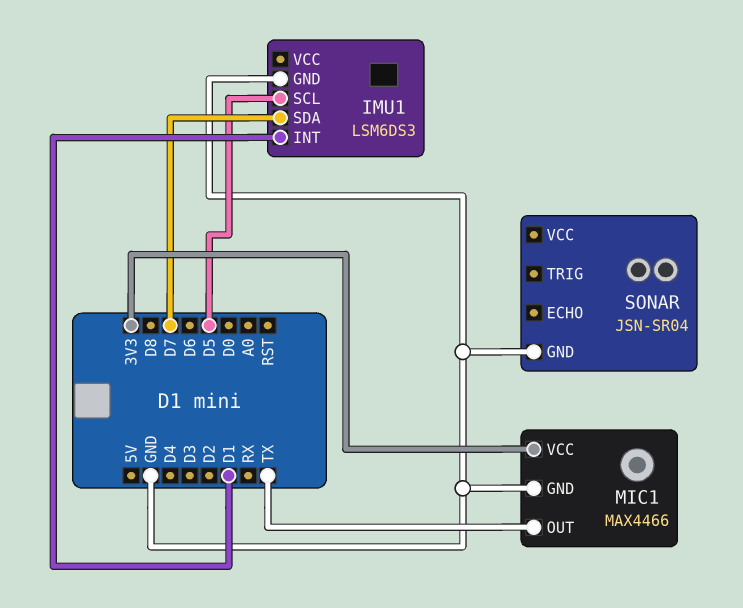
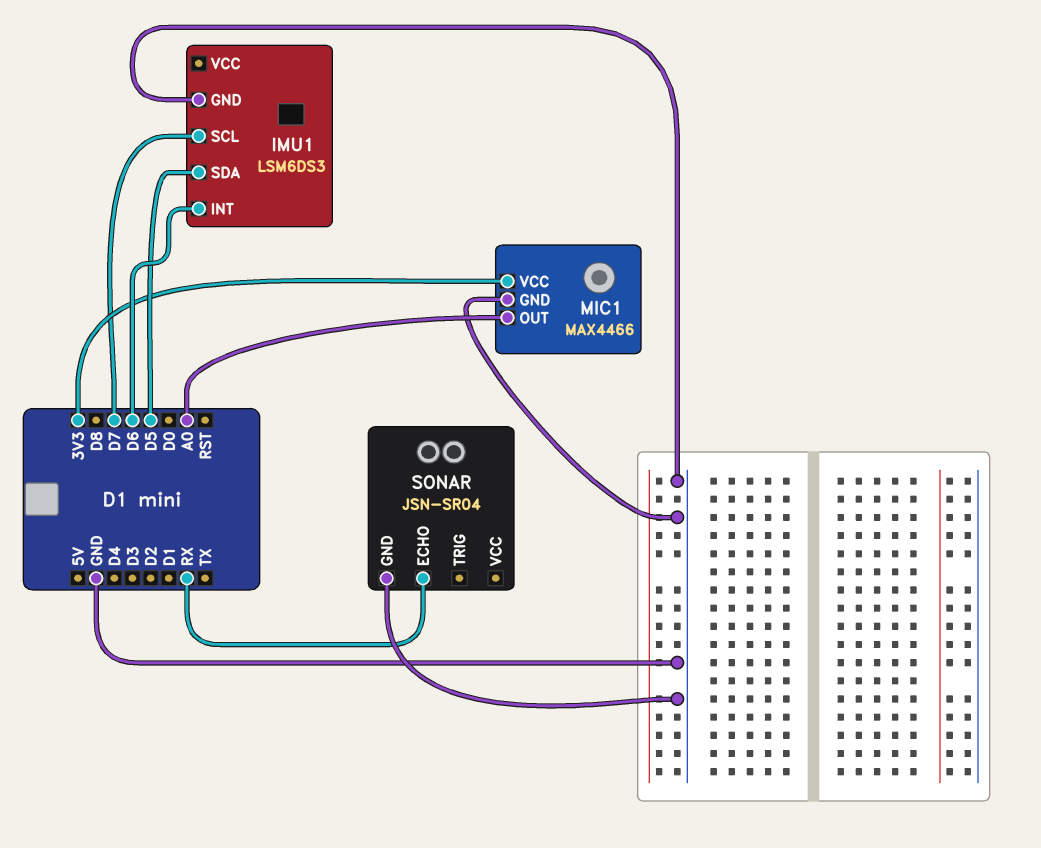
IMU1 pin INT: D1 -> D6
IMU1 pin SCL: D5 -> D7
IMU1 pin SDA: D7 -> D5
MIC1 pin OUT: TX -> A0
SONAR pin ECHO: none -> RX

